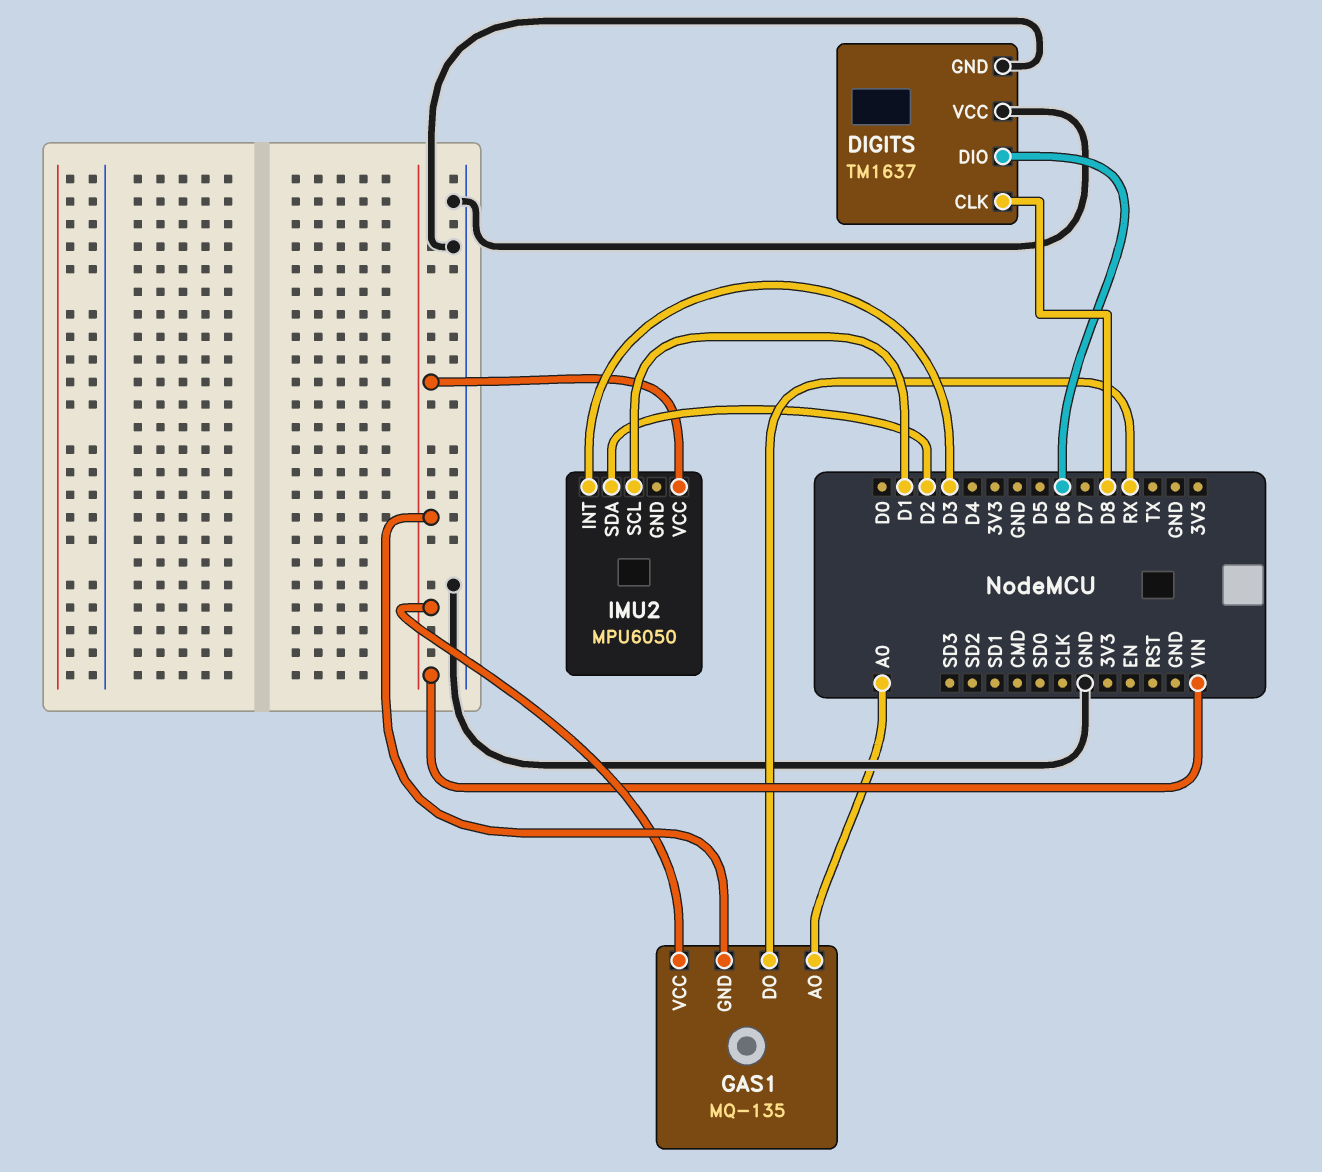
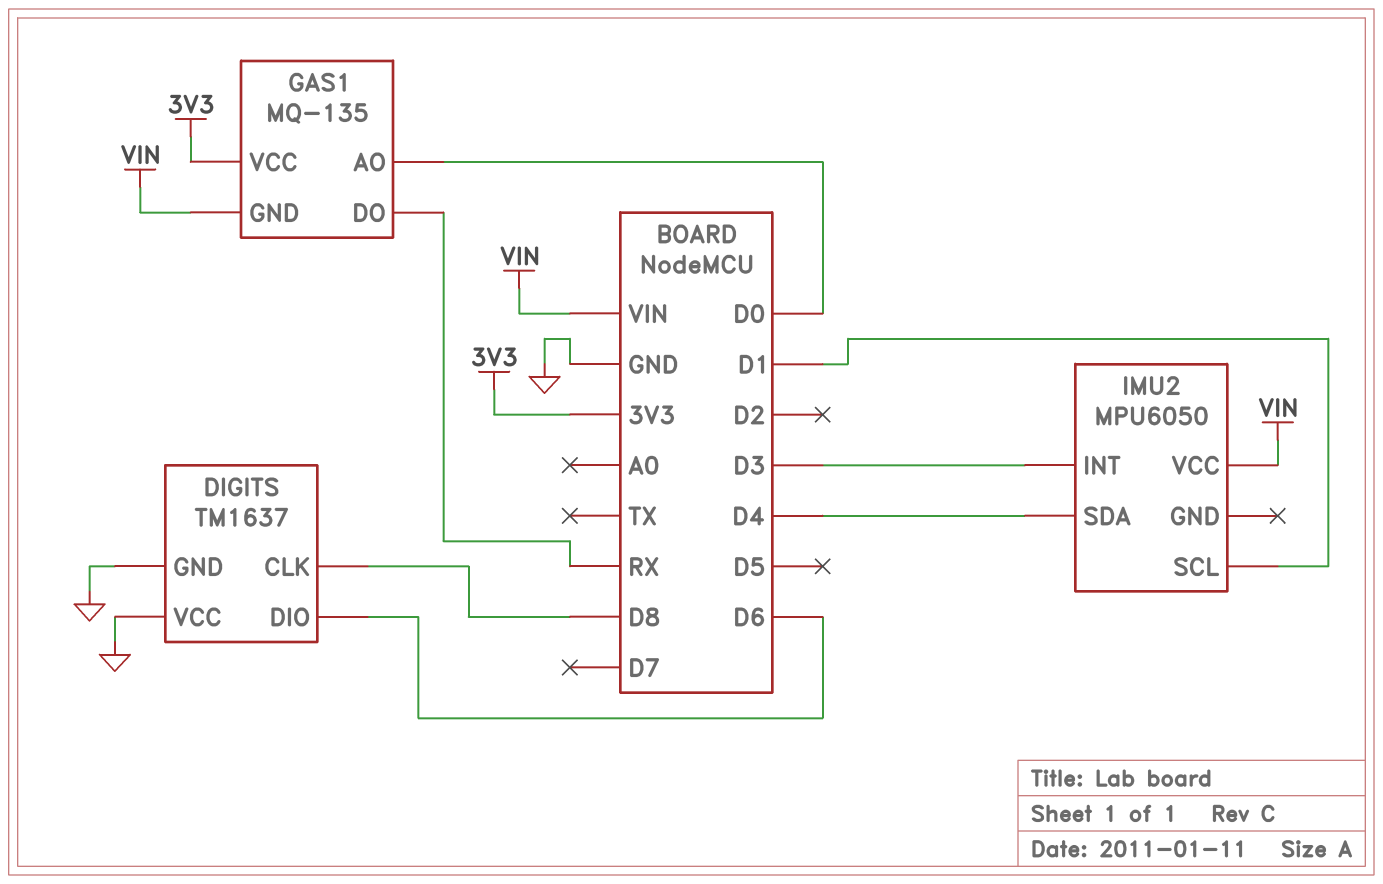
GAS1 pin AO: A0 -> D0
GAS1 pin VCC: VIN -> 3V3
IMU2 pin SDA: D2 -> D4

